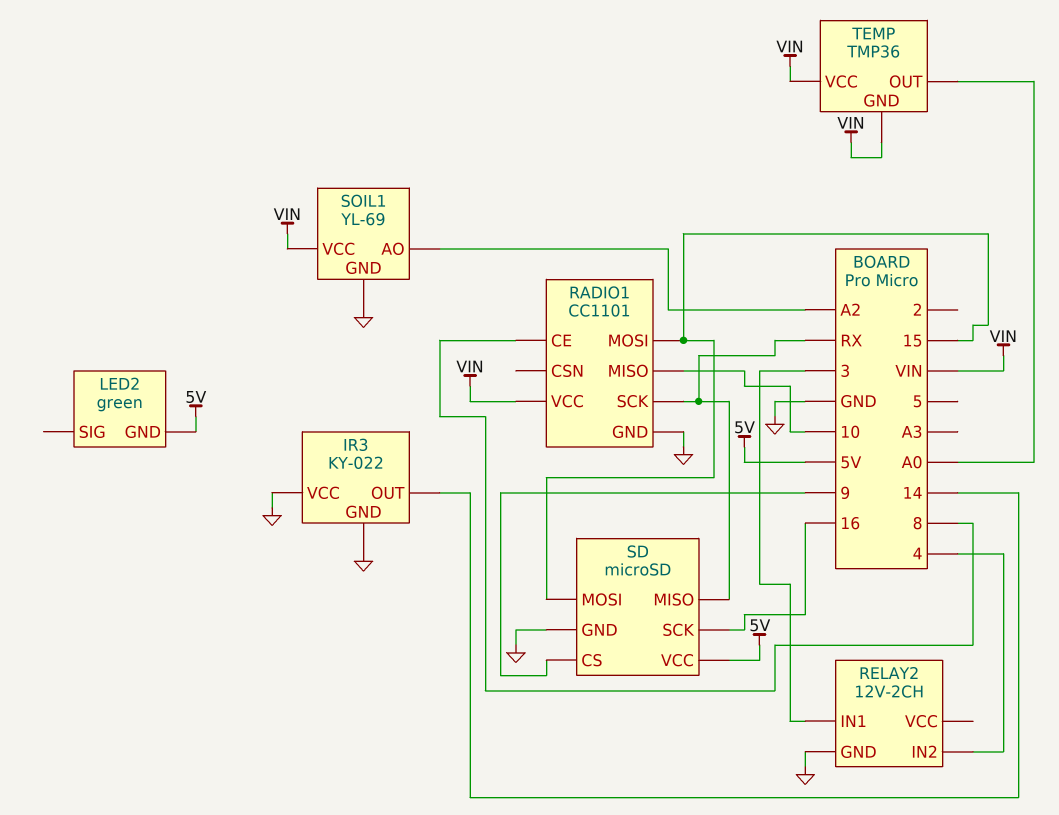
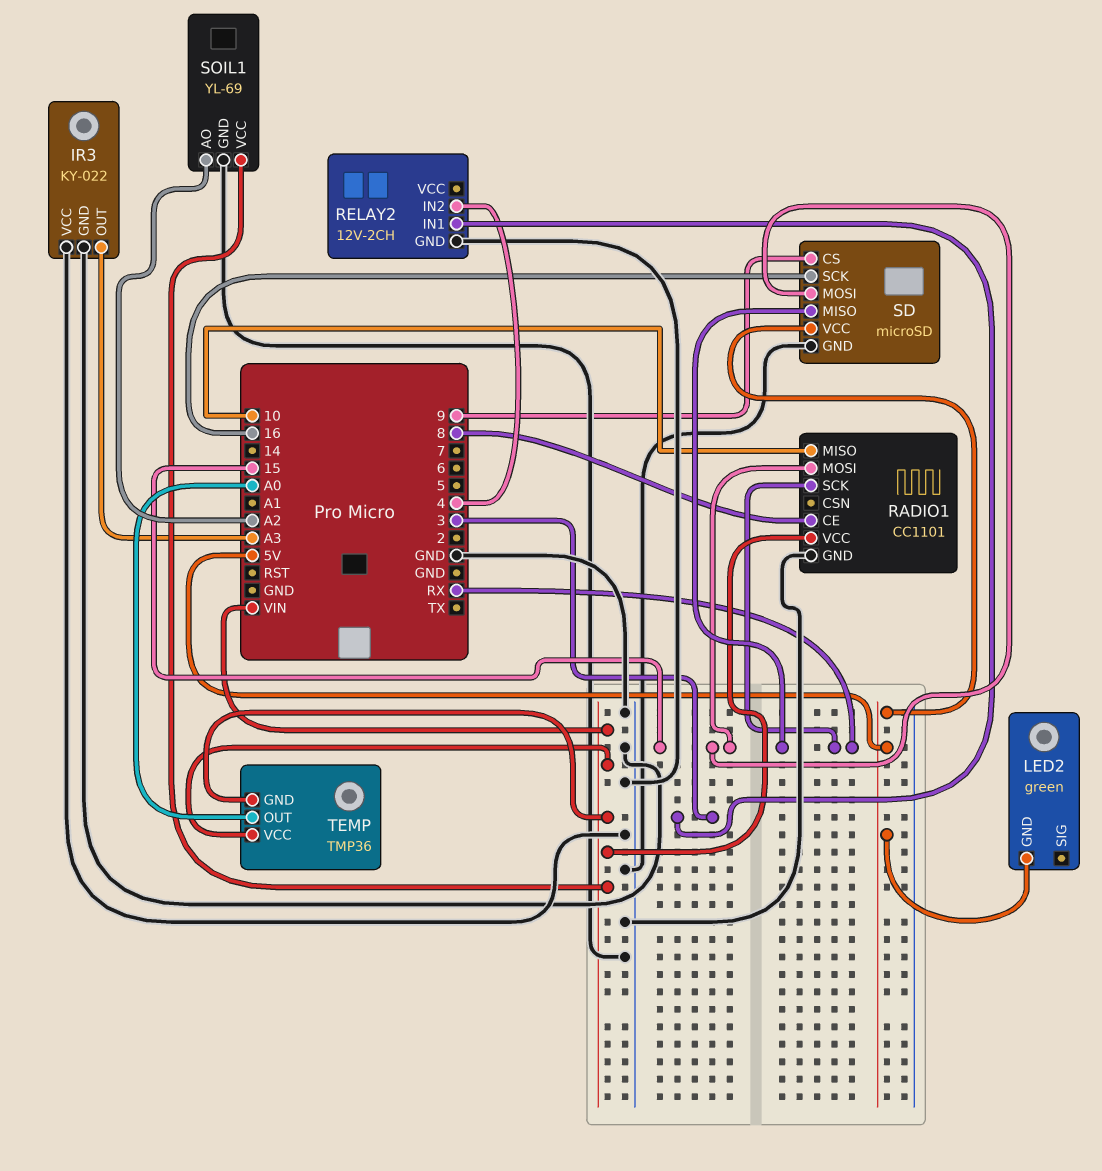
IR3 pin OUT: 14 -> A3

